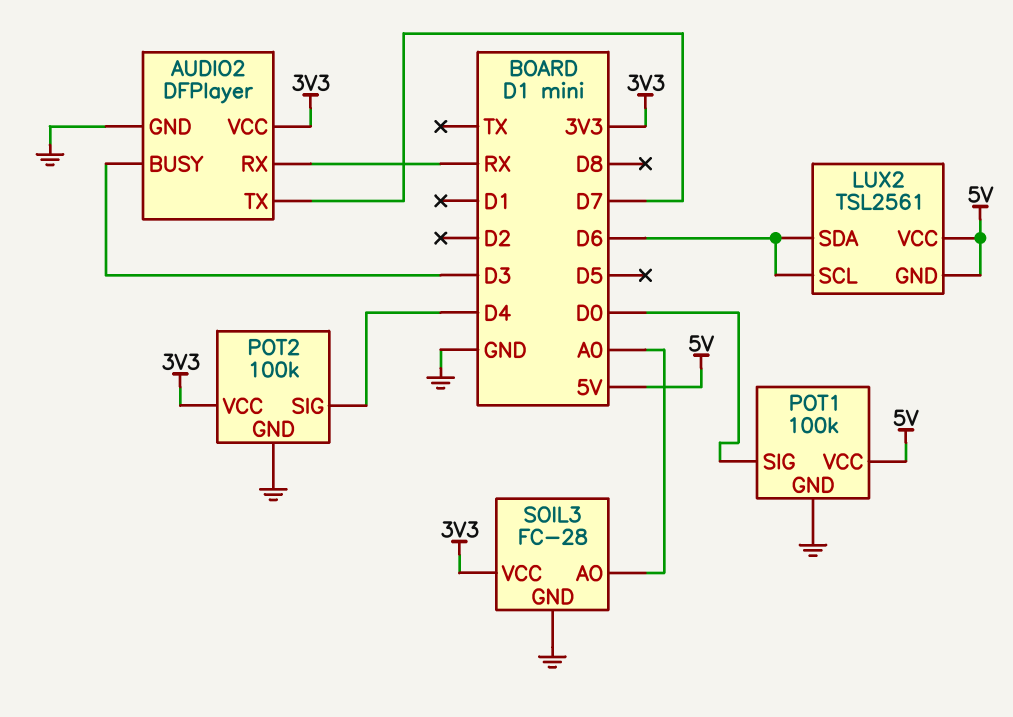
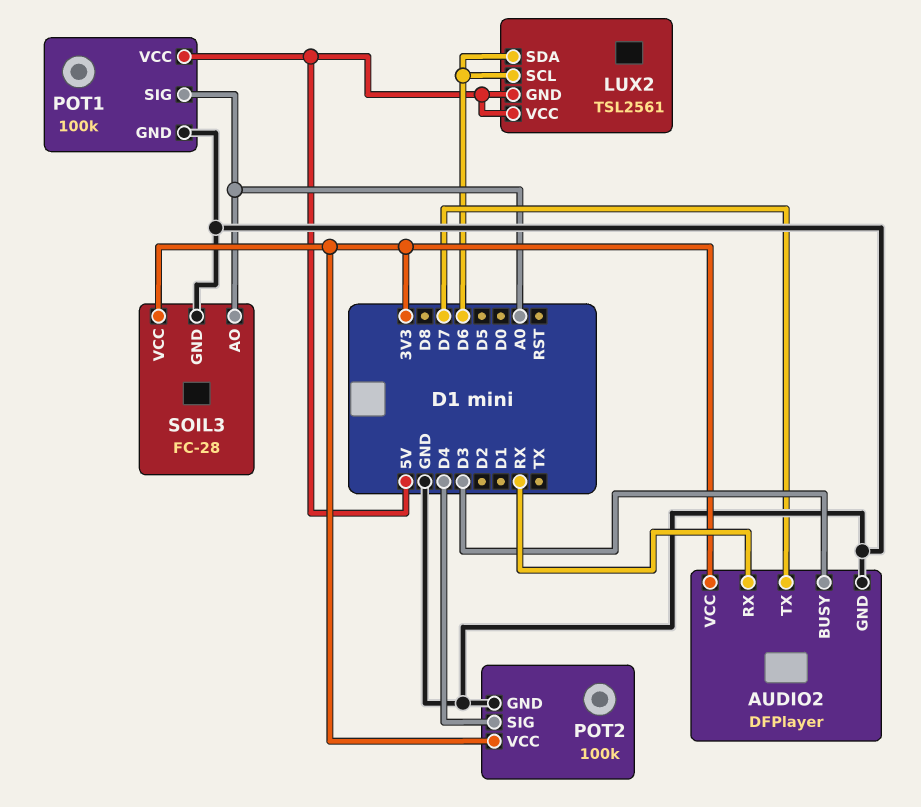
POT1 pin SIG: D0 -> A0

